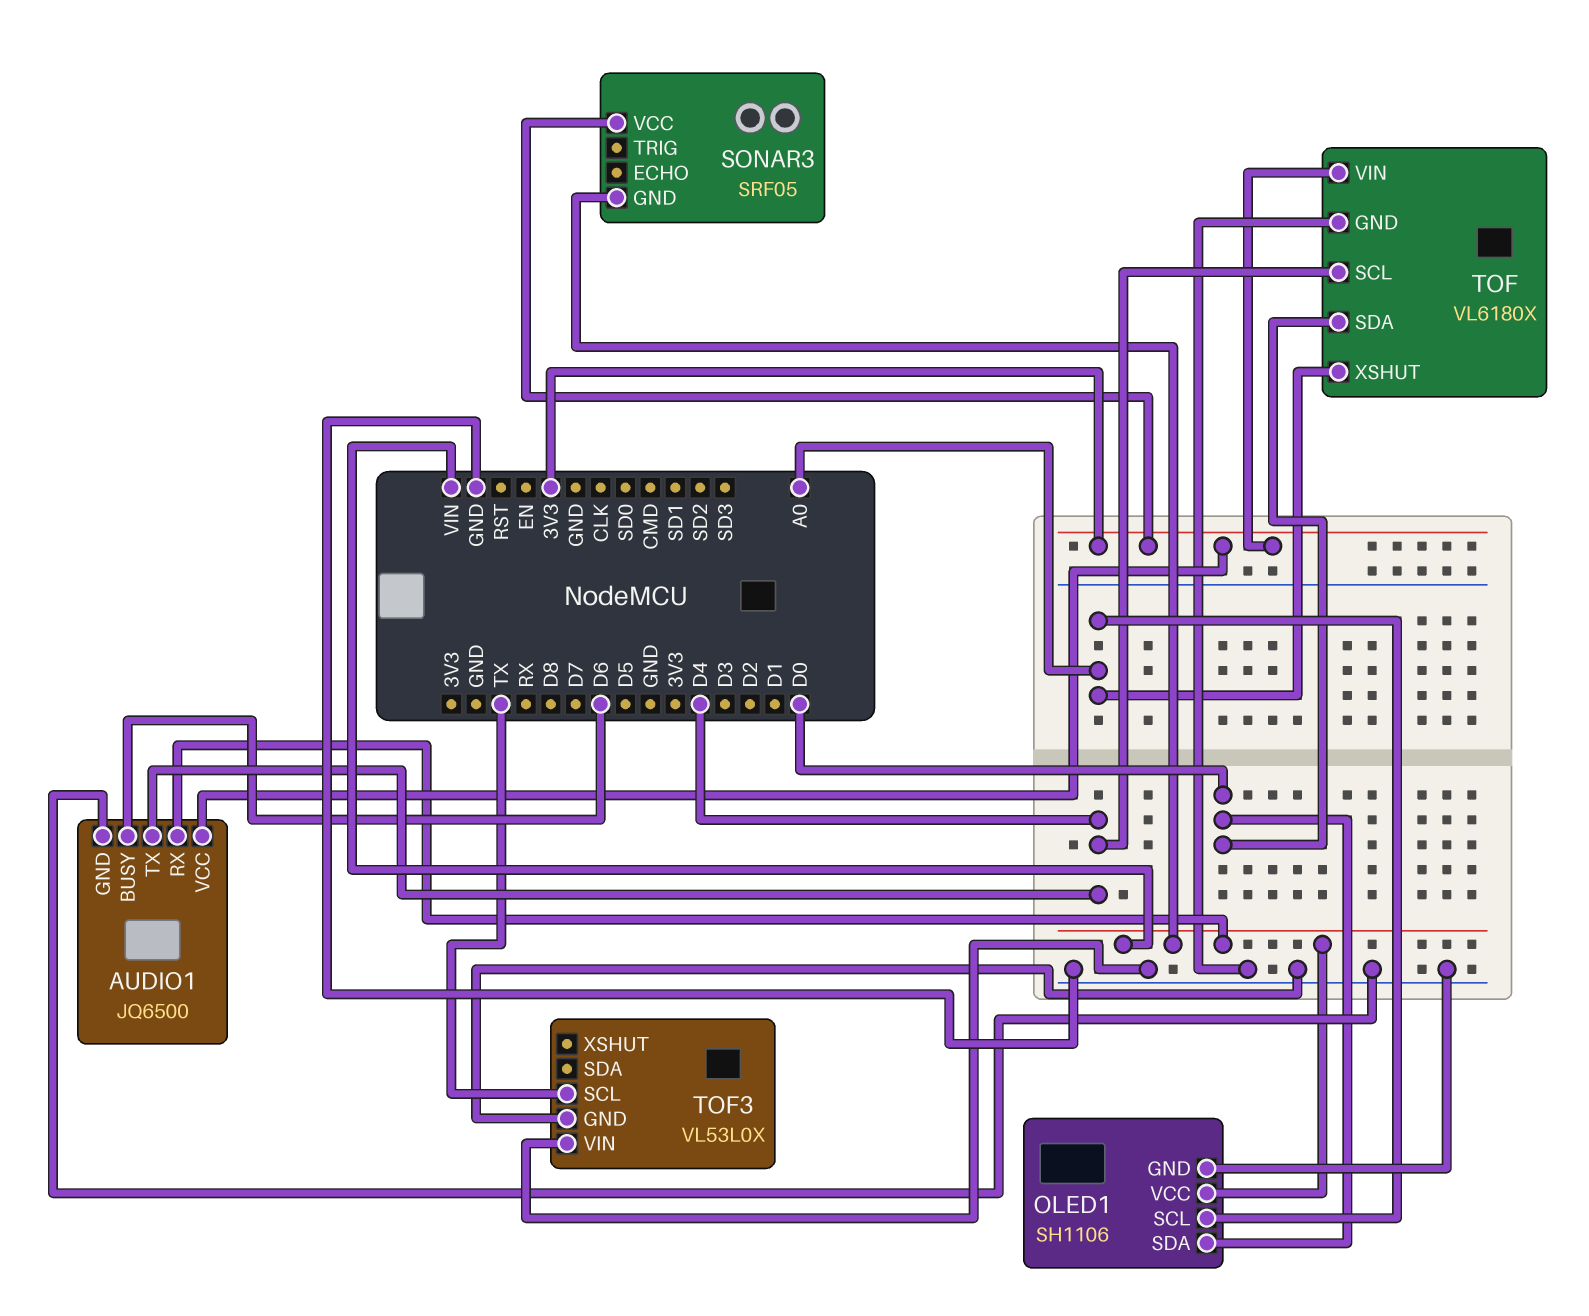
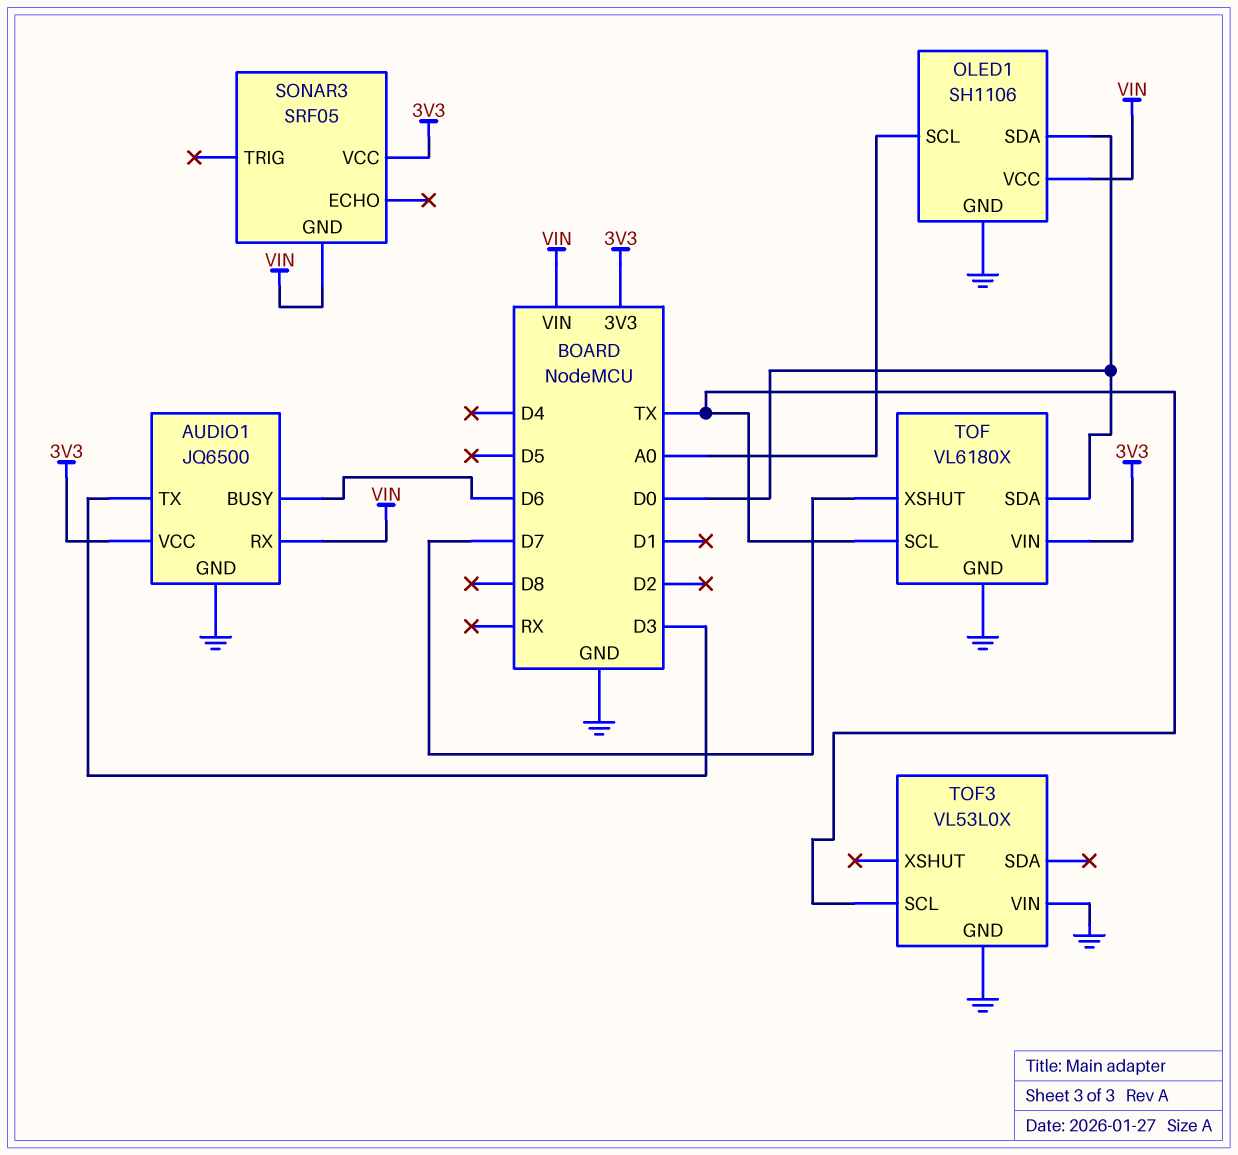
AUDIO1 pin TX: D4 -> D3
TOF pin SCL: D4 -> TX
TOF pin XSHUT: A0 -> D7

